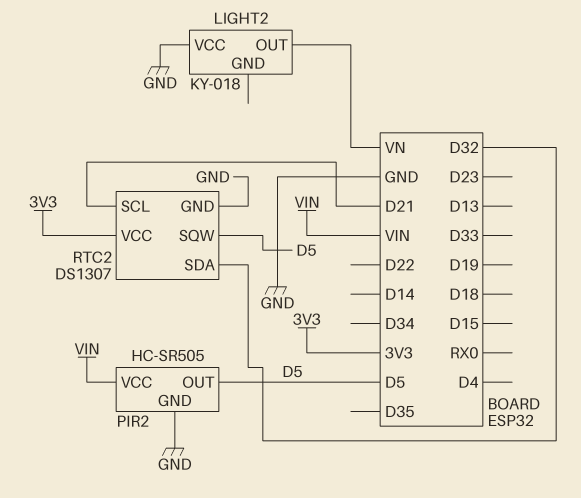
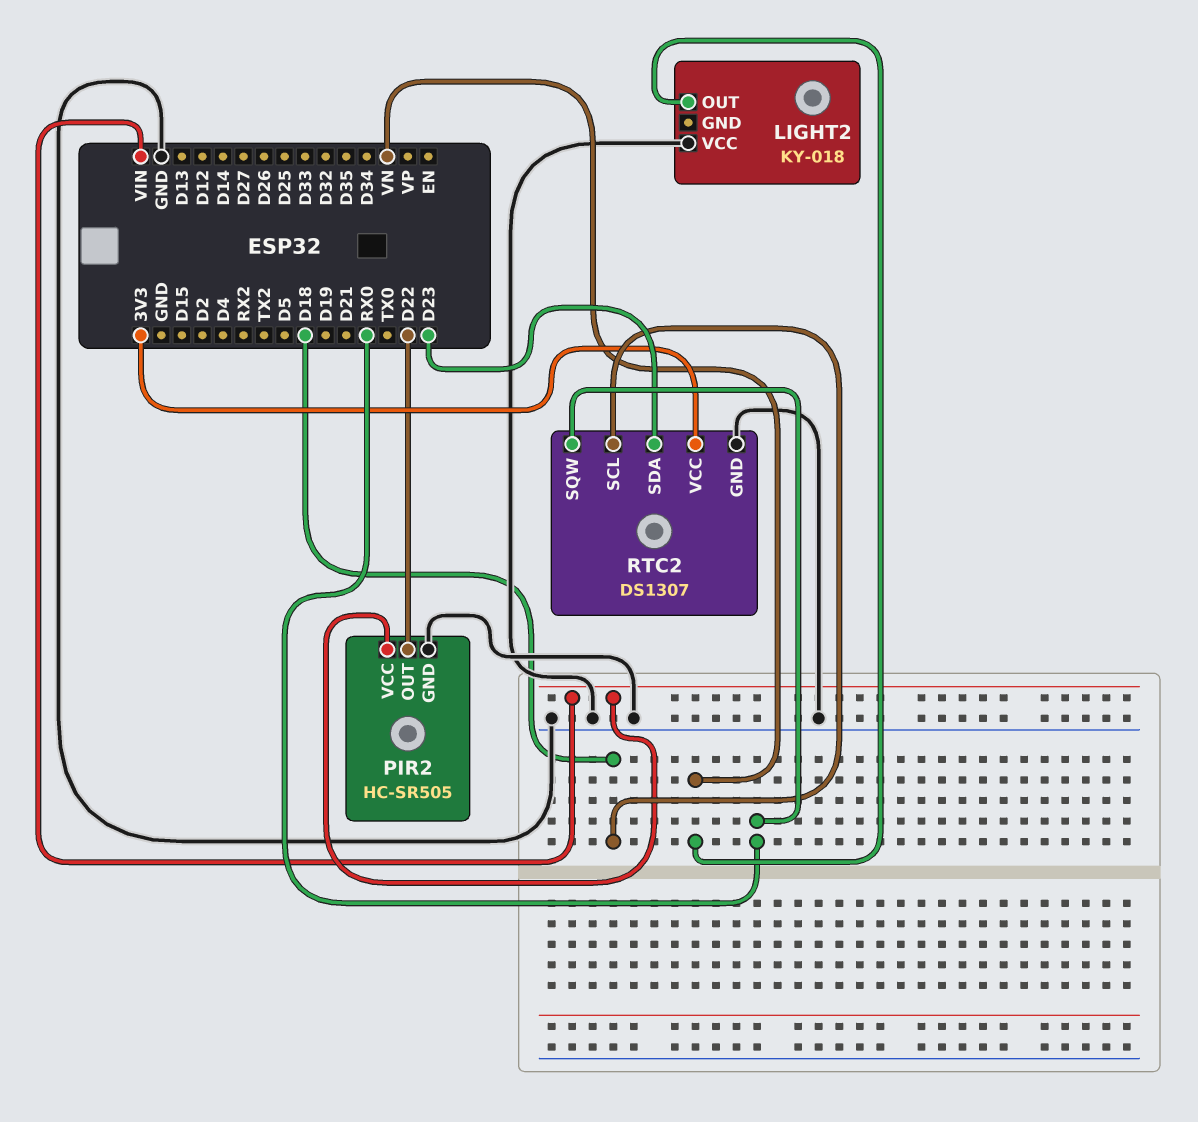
PIR2 pin OUT: D5 -> D22
RTC2 pin SCL: D21 -> D18
RTC2 pin SDA: D32 -> D23
RTC2 pin SQW: D5 -> RX0

